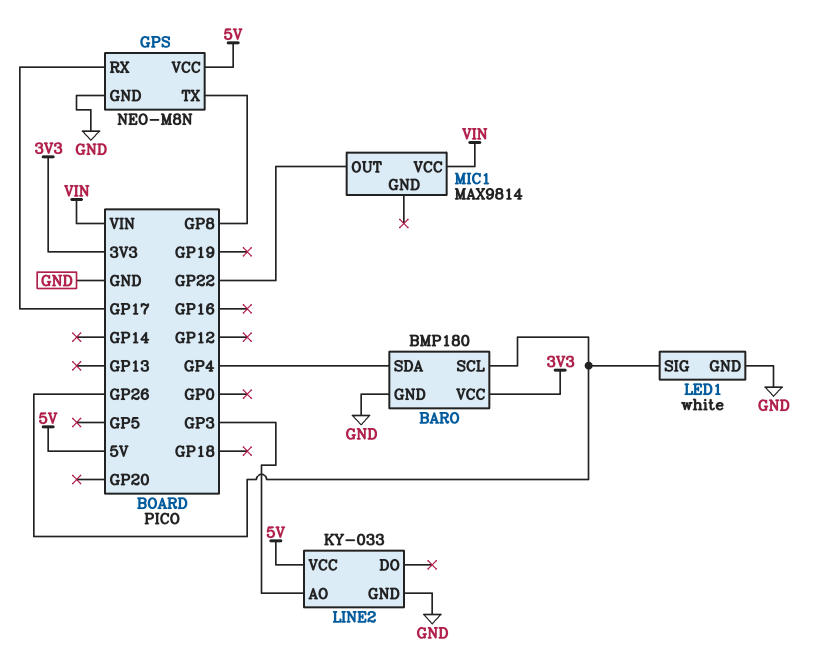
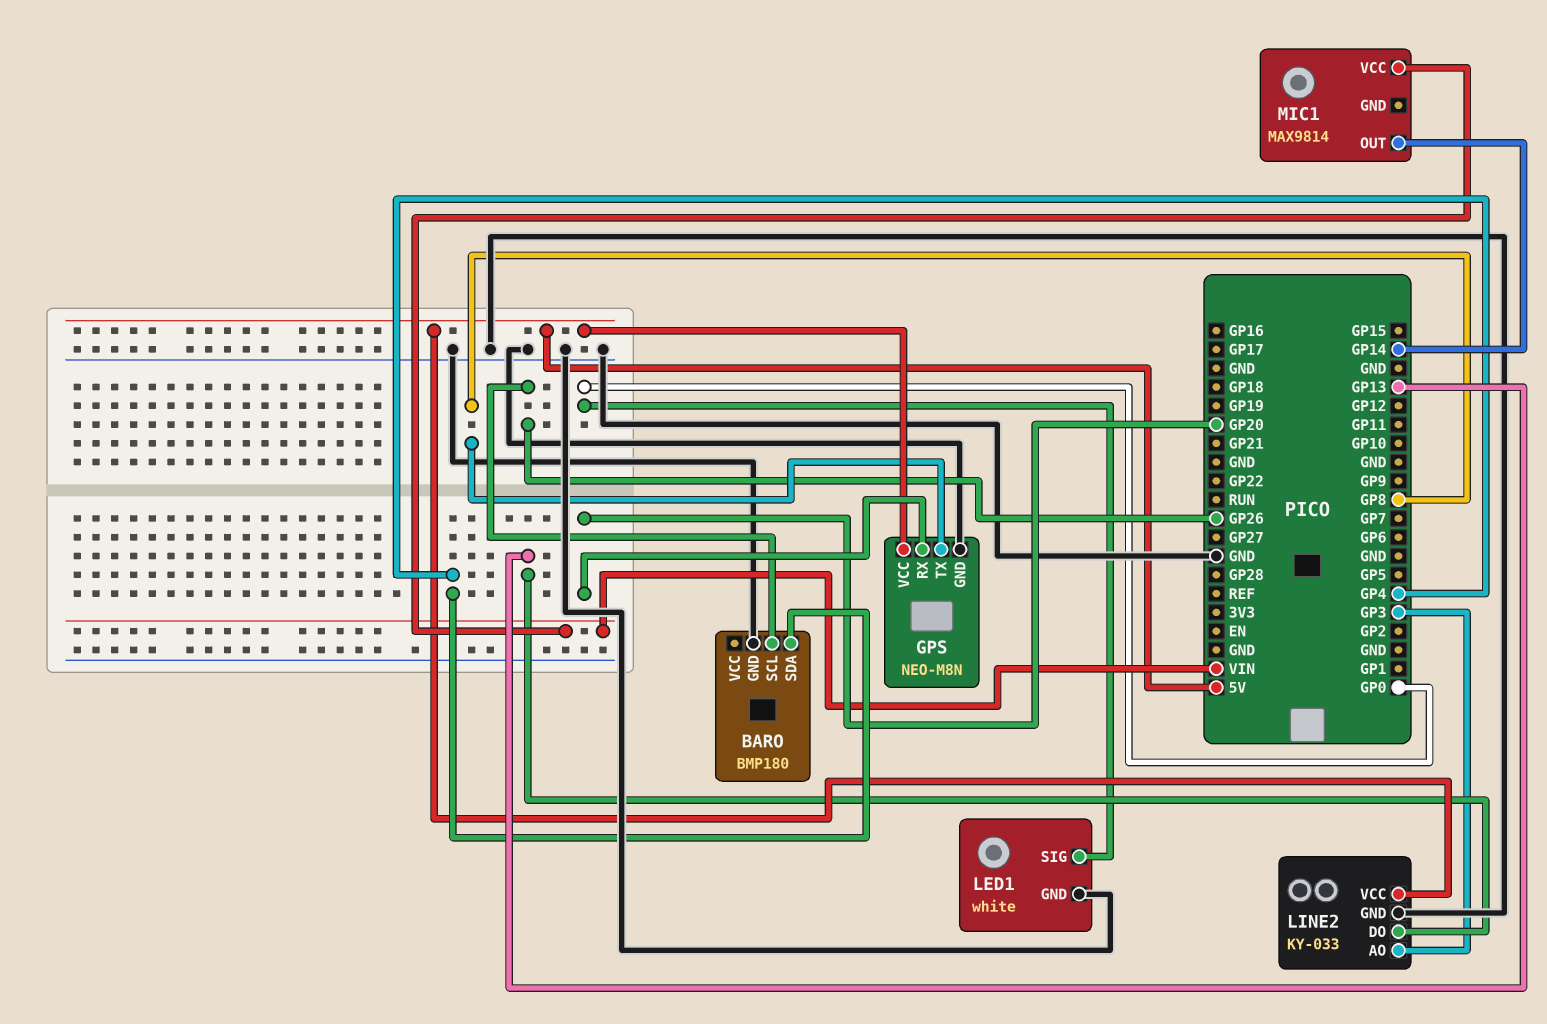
BARO pin VCC: 3V3 -> none
GPS pin RX: GP17 -> GP20
LED1 pin SIG: GP26 -> GP0
LINE2 pin DO: none -> GP13
MIC1 pin OUT: GP22 -> GP14

